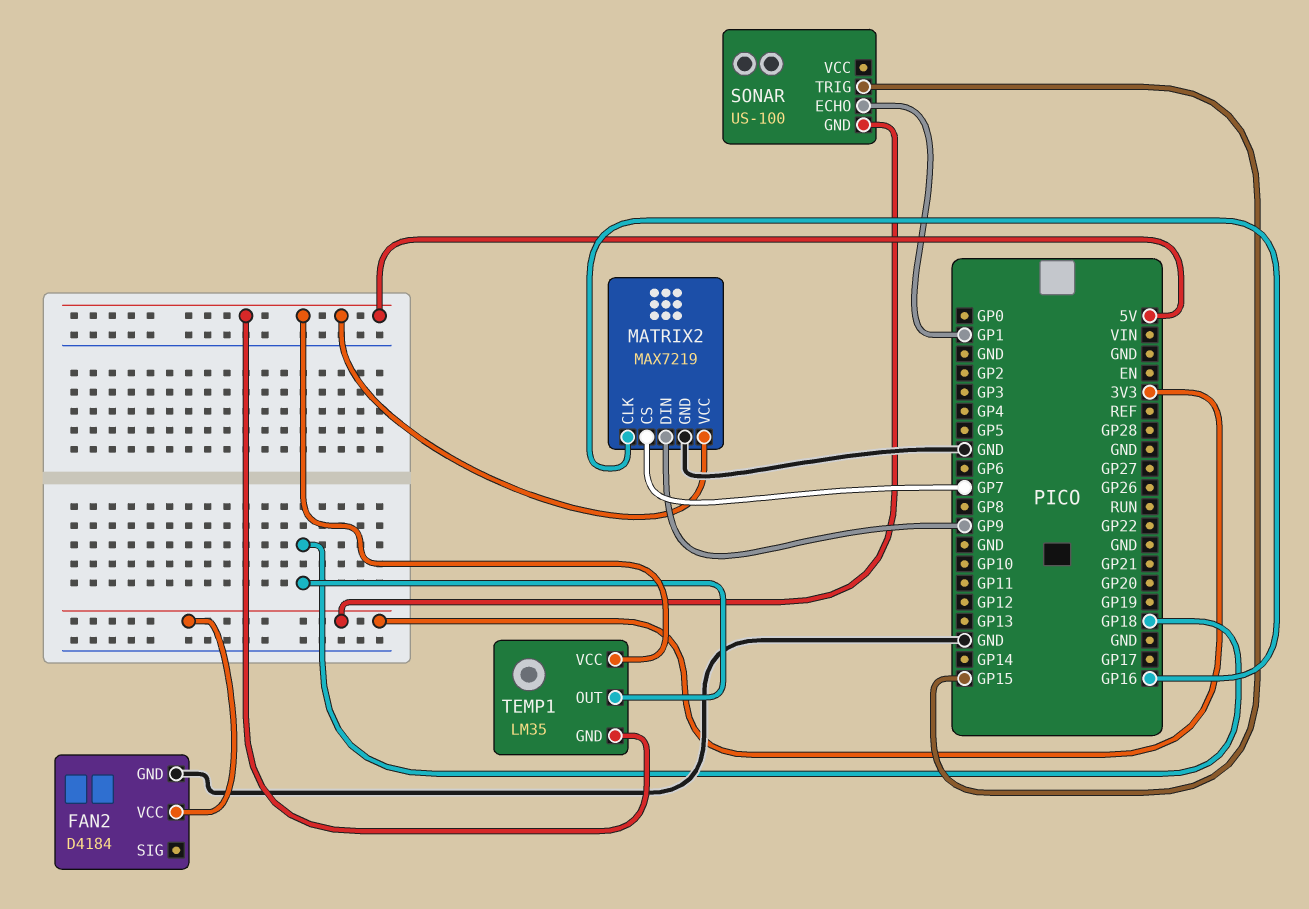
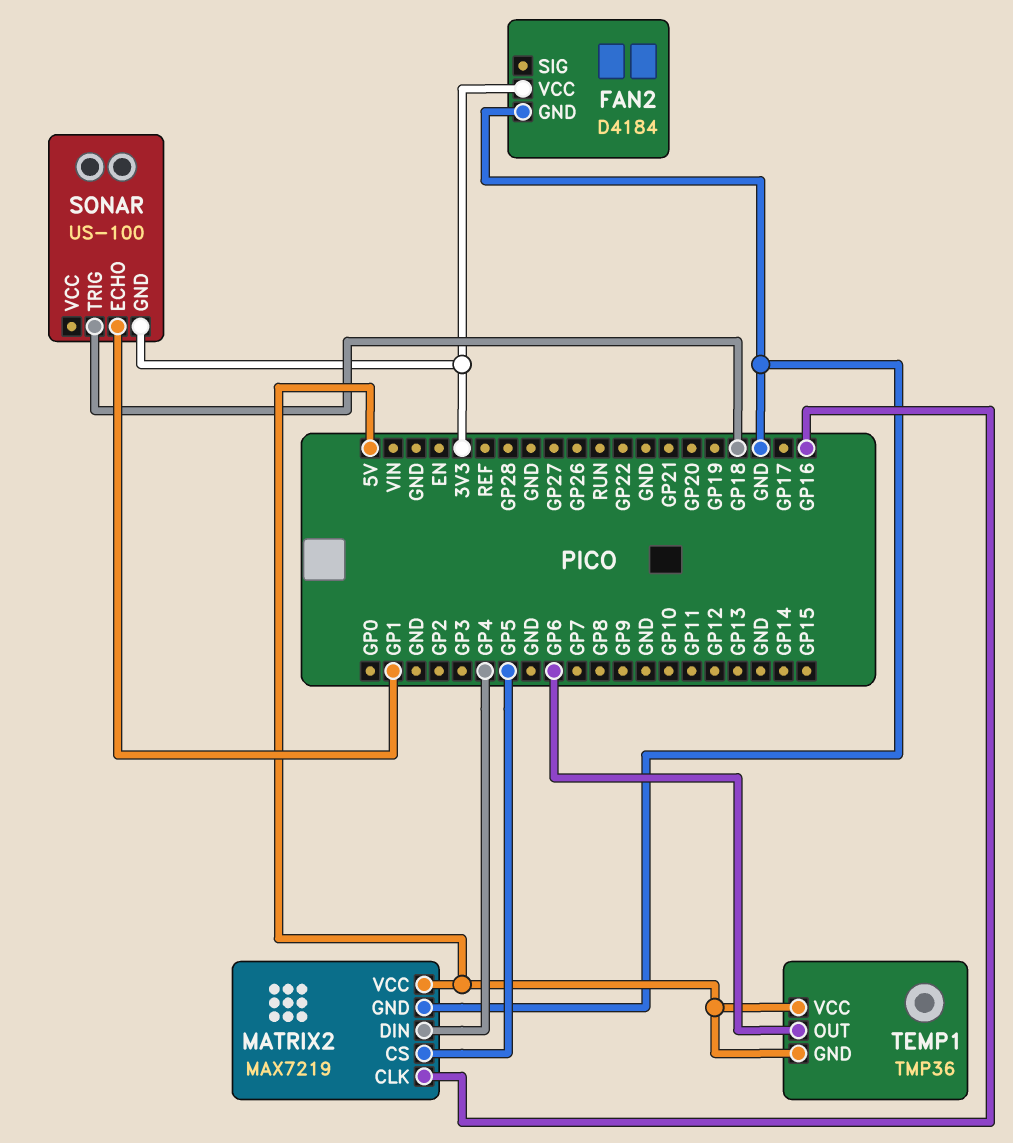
MATRIX2 pin CS: GP7 -> GP5
MATRIX2 pin DIN: GP9 -> GP4
SONAR pin TRIG: GP15 -> GP18
TEMP1: LM35 -> TMP36
TEMP1 pin OUT: GP18 -> GP6

